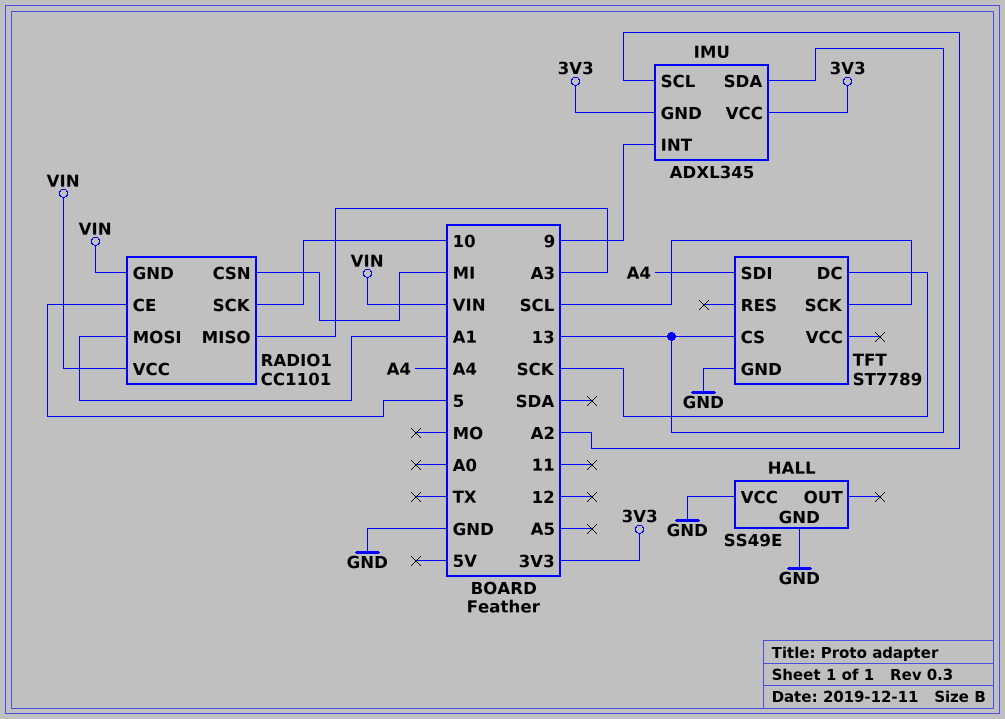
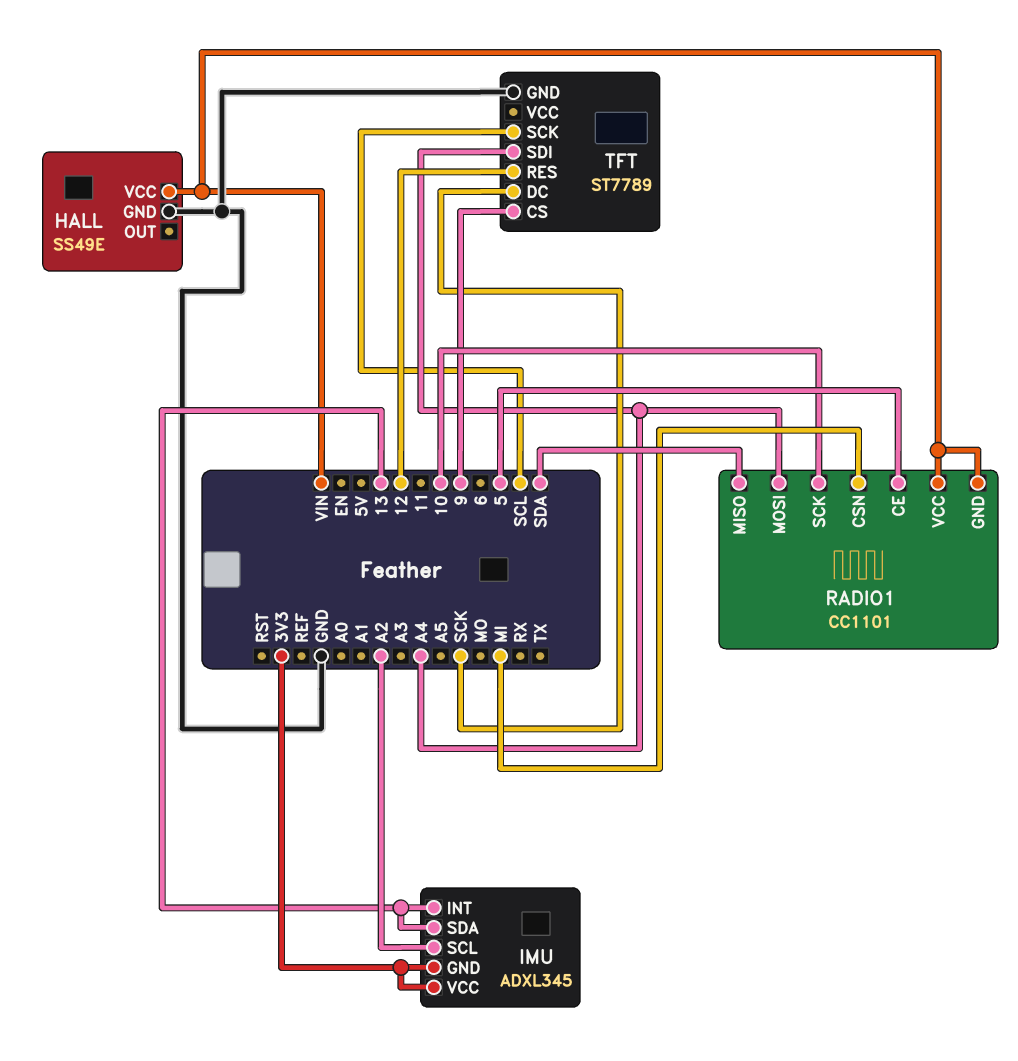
HALL pin VCC: GND -> VIN
IMU pin INT: 9 -> 13
RADIO1 pin MISO: A3 -> SDA
RADIO1 pin MOSI: A1 -> A4
TFT pin CS: 13 -> 9
TFT pin RES: none -> 12

